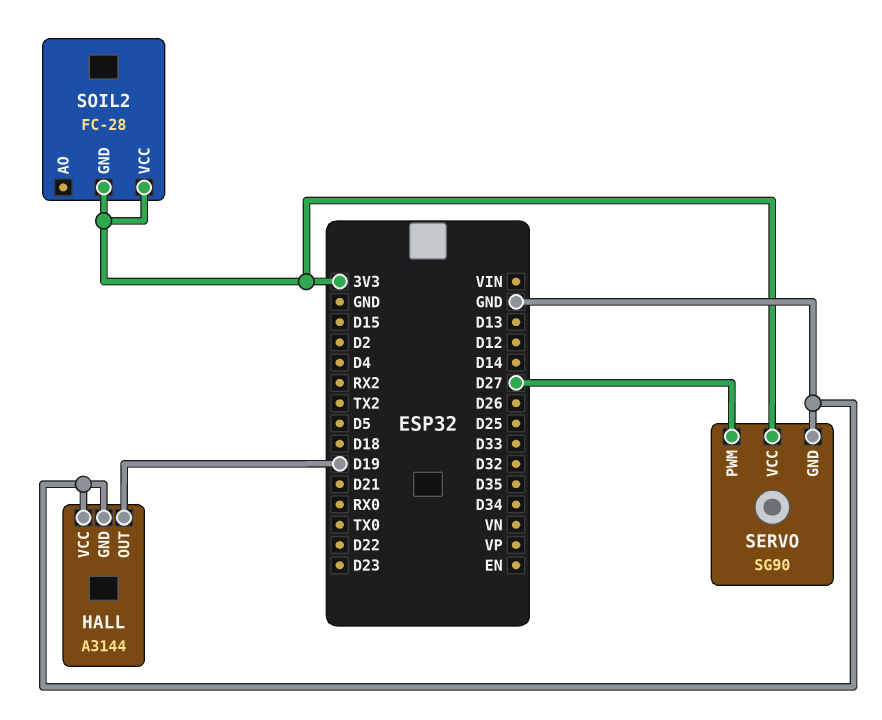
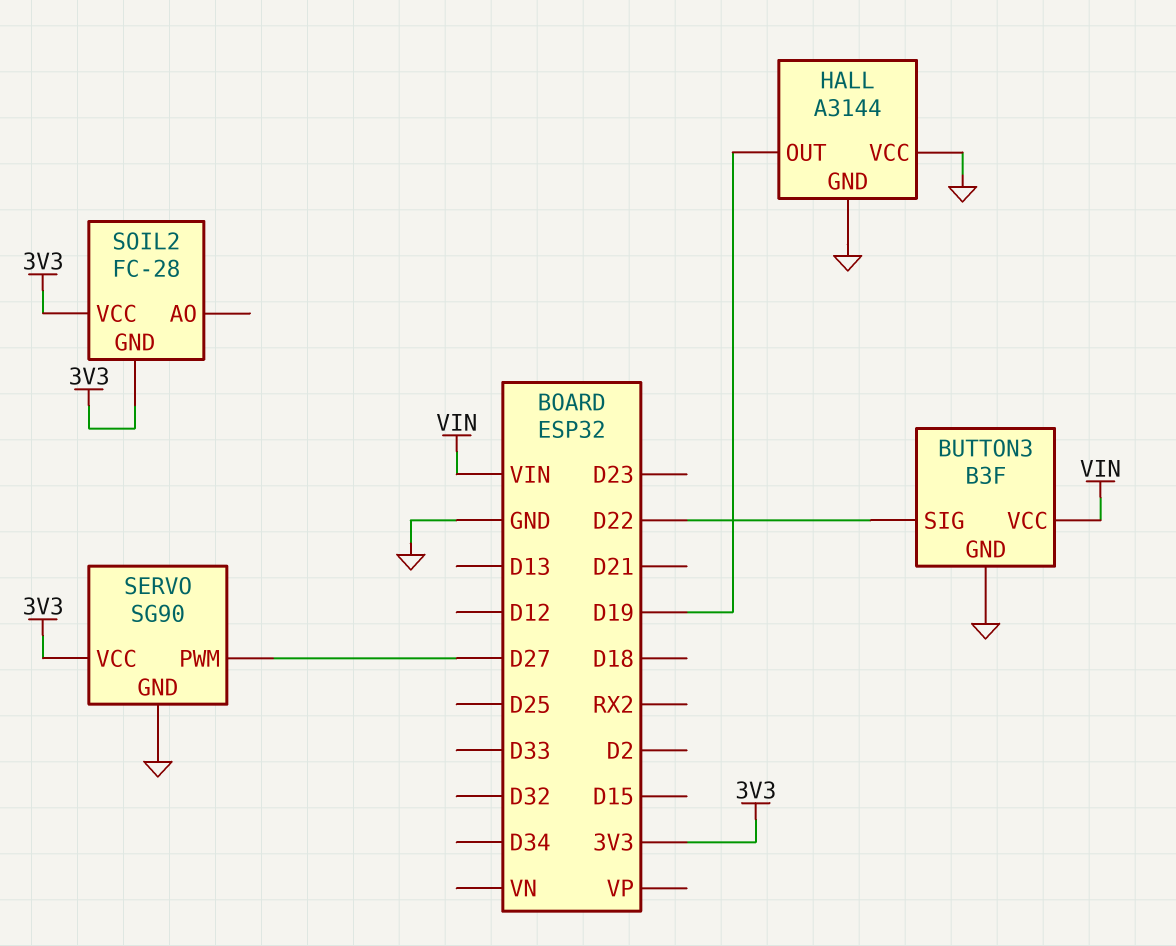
BUTTON3: none -> B3F
BUTTON3 pin GND: none -> GND
BUTTON3 pin SIG: none -> D22
BUTTON3 pin VCC: none -> VIN

